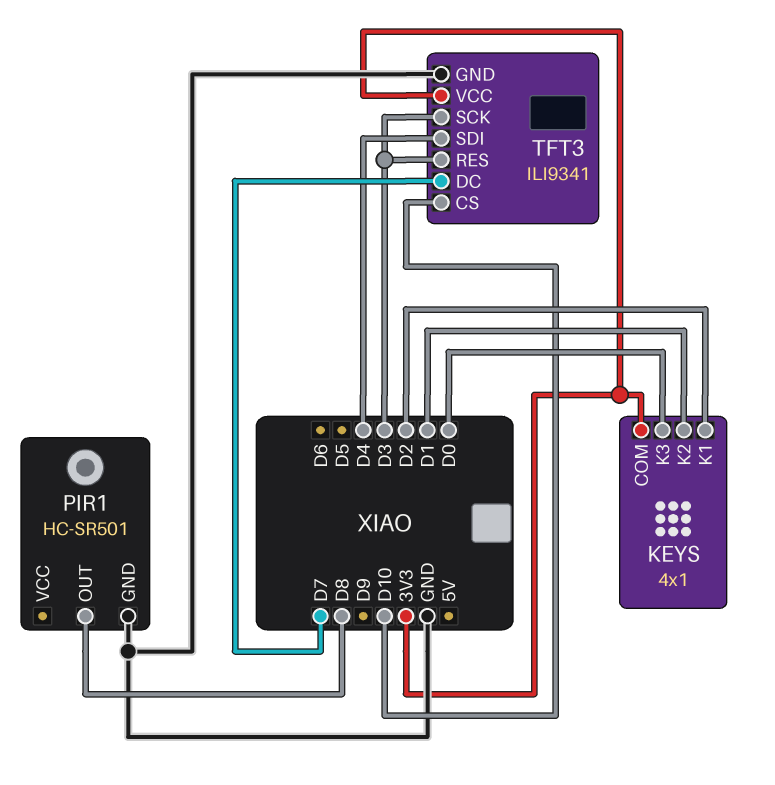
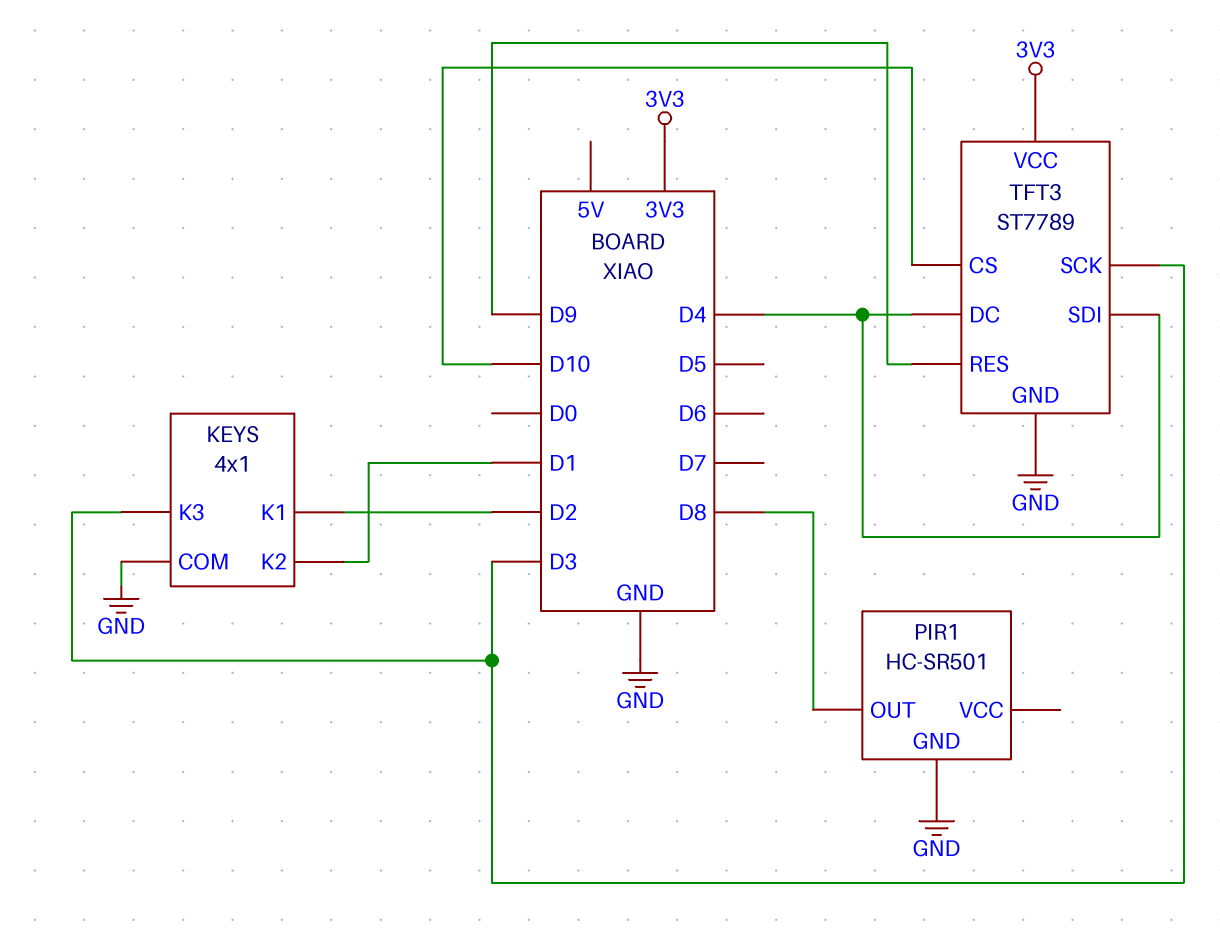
KEYS pin COM: 3V3 -> GND
KEYS pin K3: D0 -> D3
TFT3: ILI9341 -> ST7789
TFT3 pin DC: D7 -> D4
TFT3 pin RES: D3 -> D9

